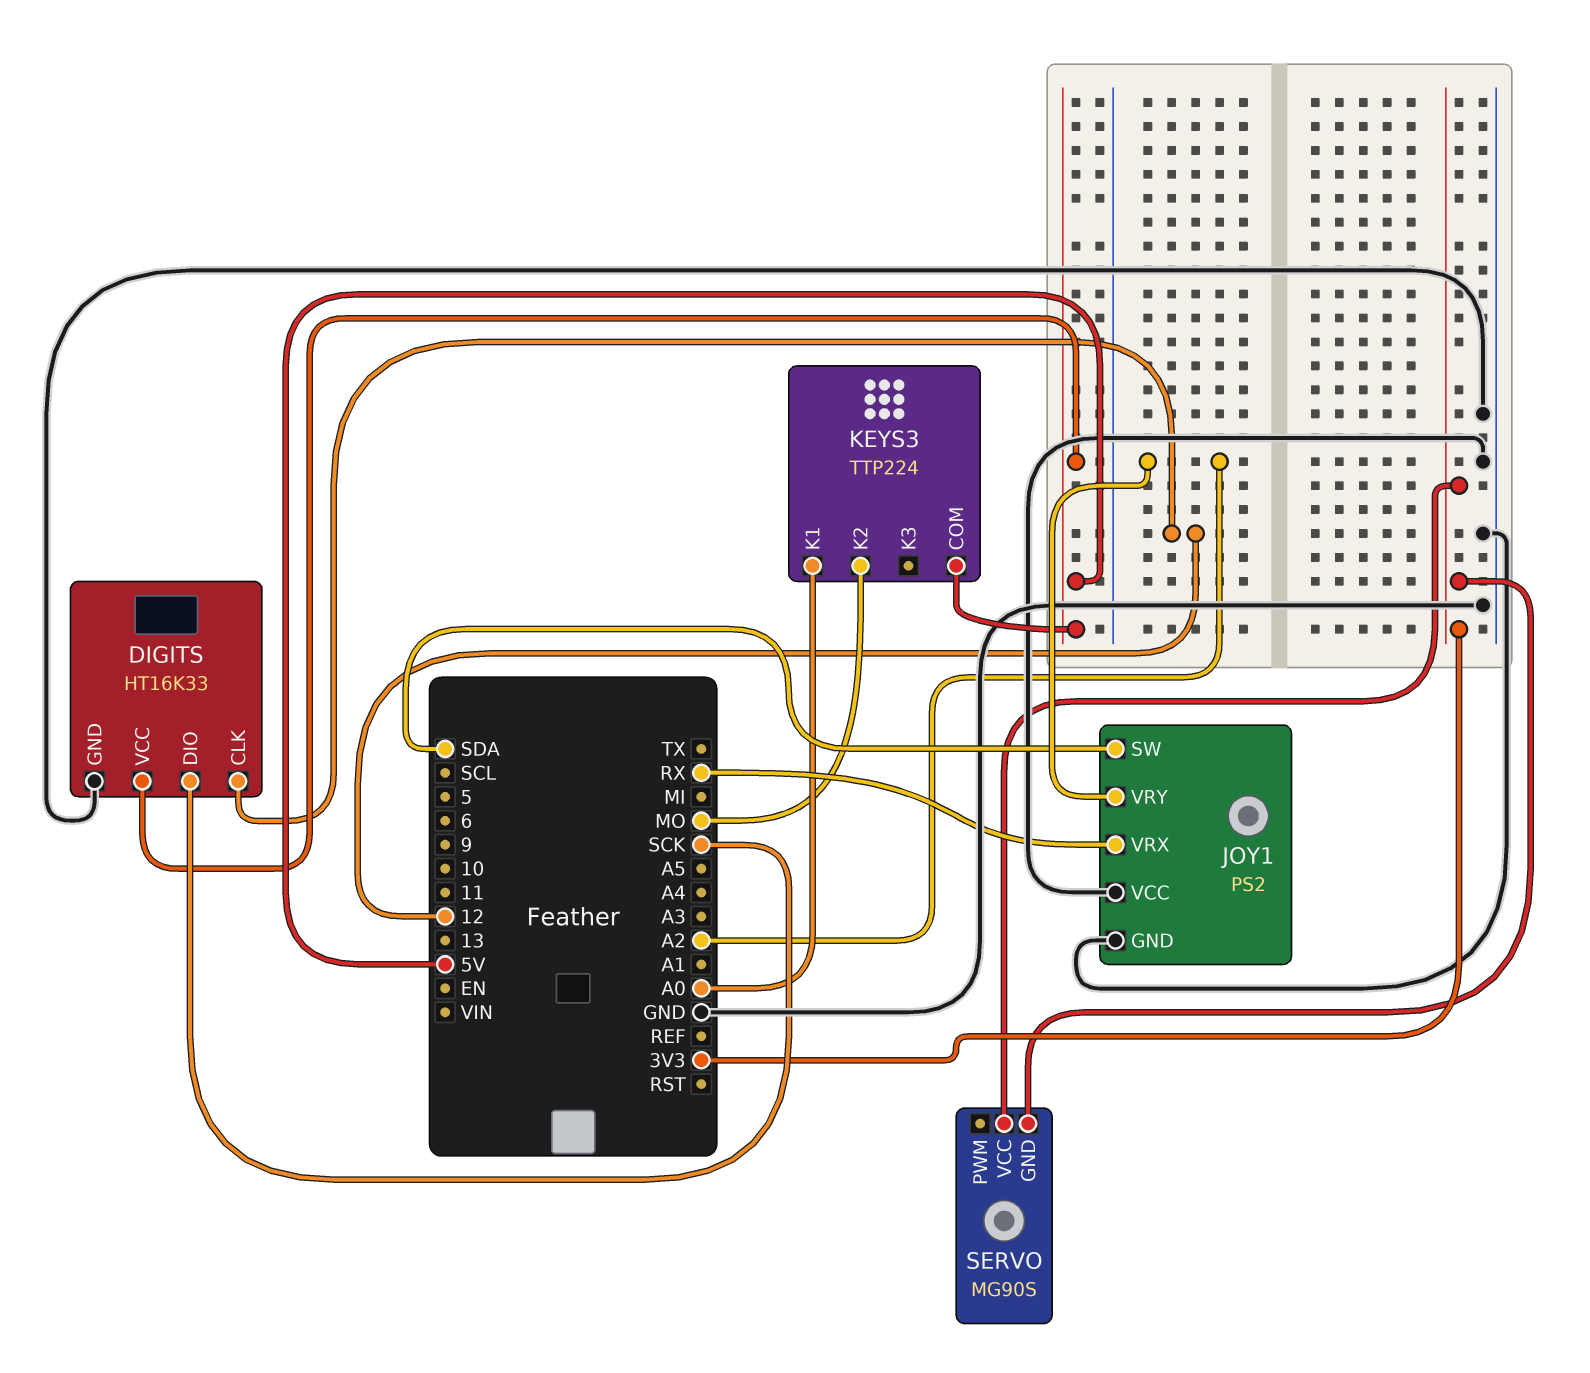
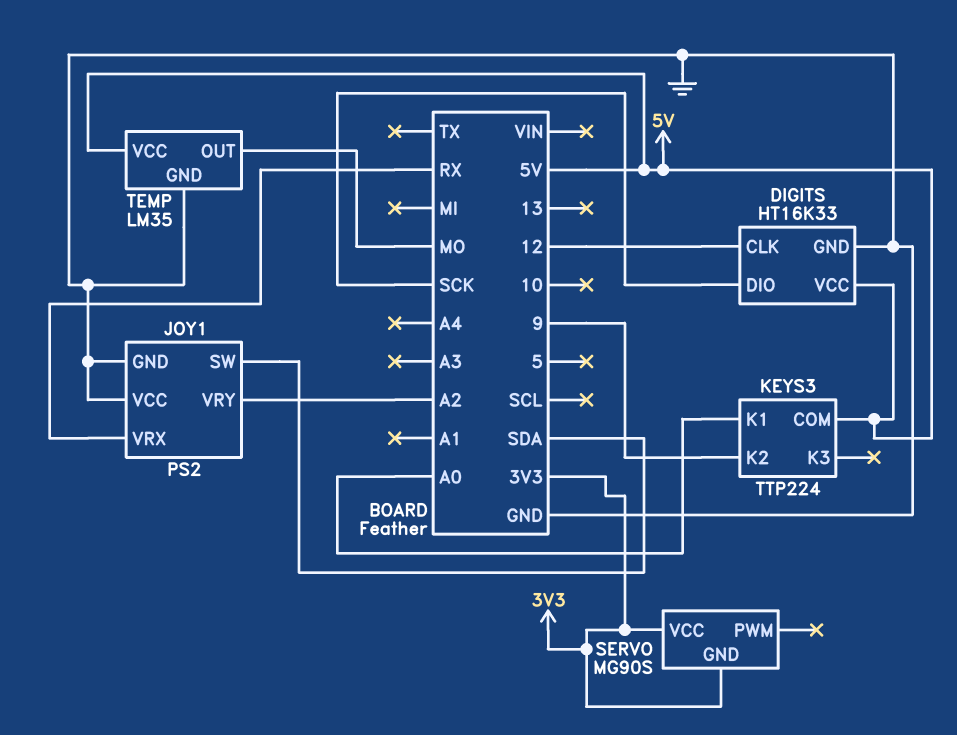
KEYS3 pin K2: MO -> 9
TEMP: none -> LM35
TEMP pin GND: none -> GND
TEMP pin OUT: none -> MO
TEMP pin VCC: none -> 5V

